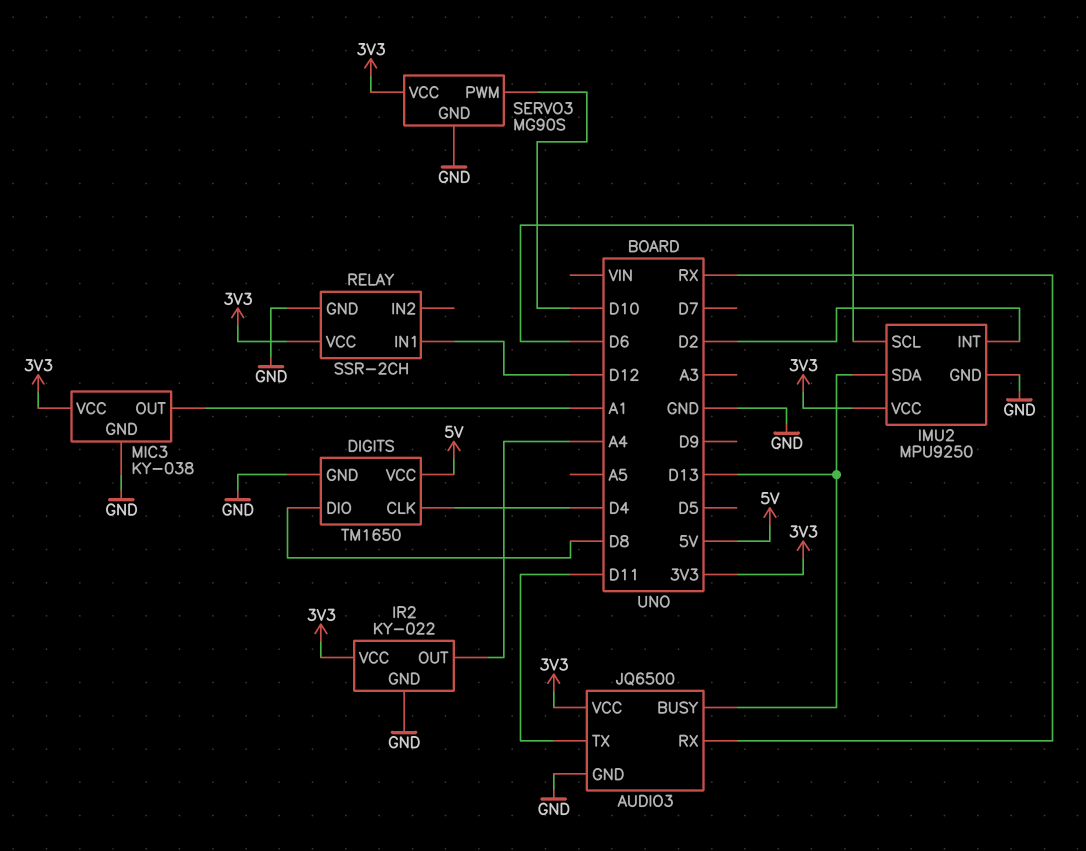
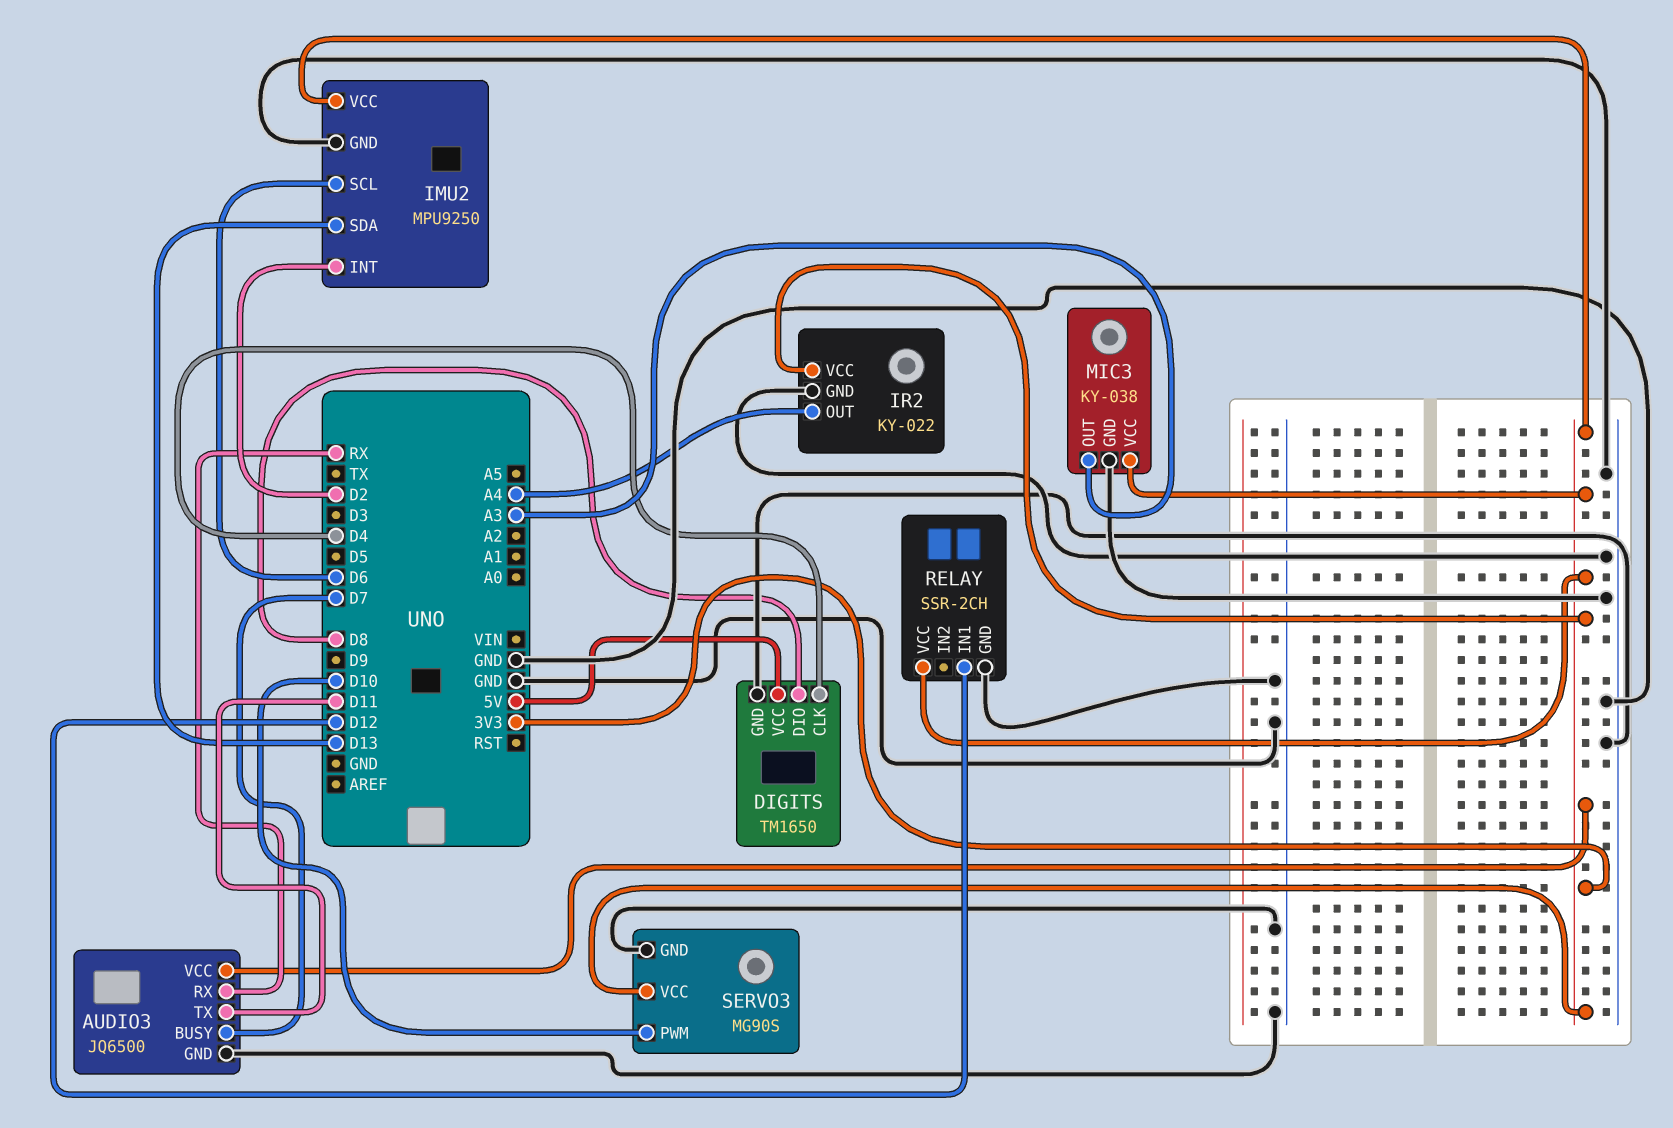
AUDIO3 pin BUSY: D13 -> D7
MIC3 pin OUT: A1 -> A3

